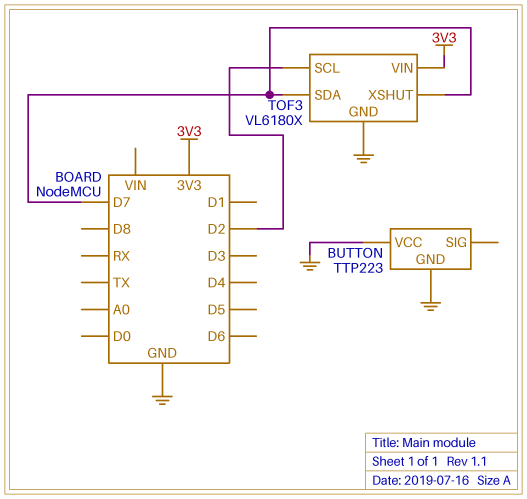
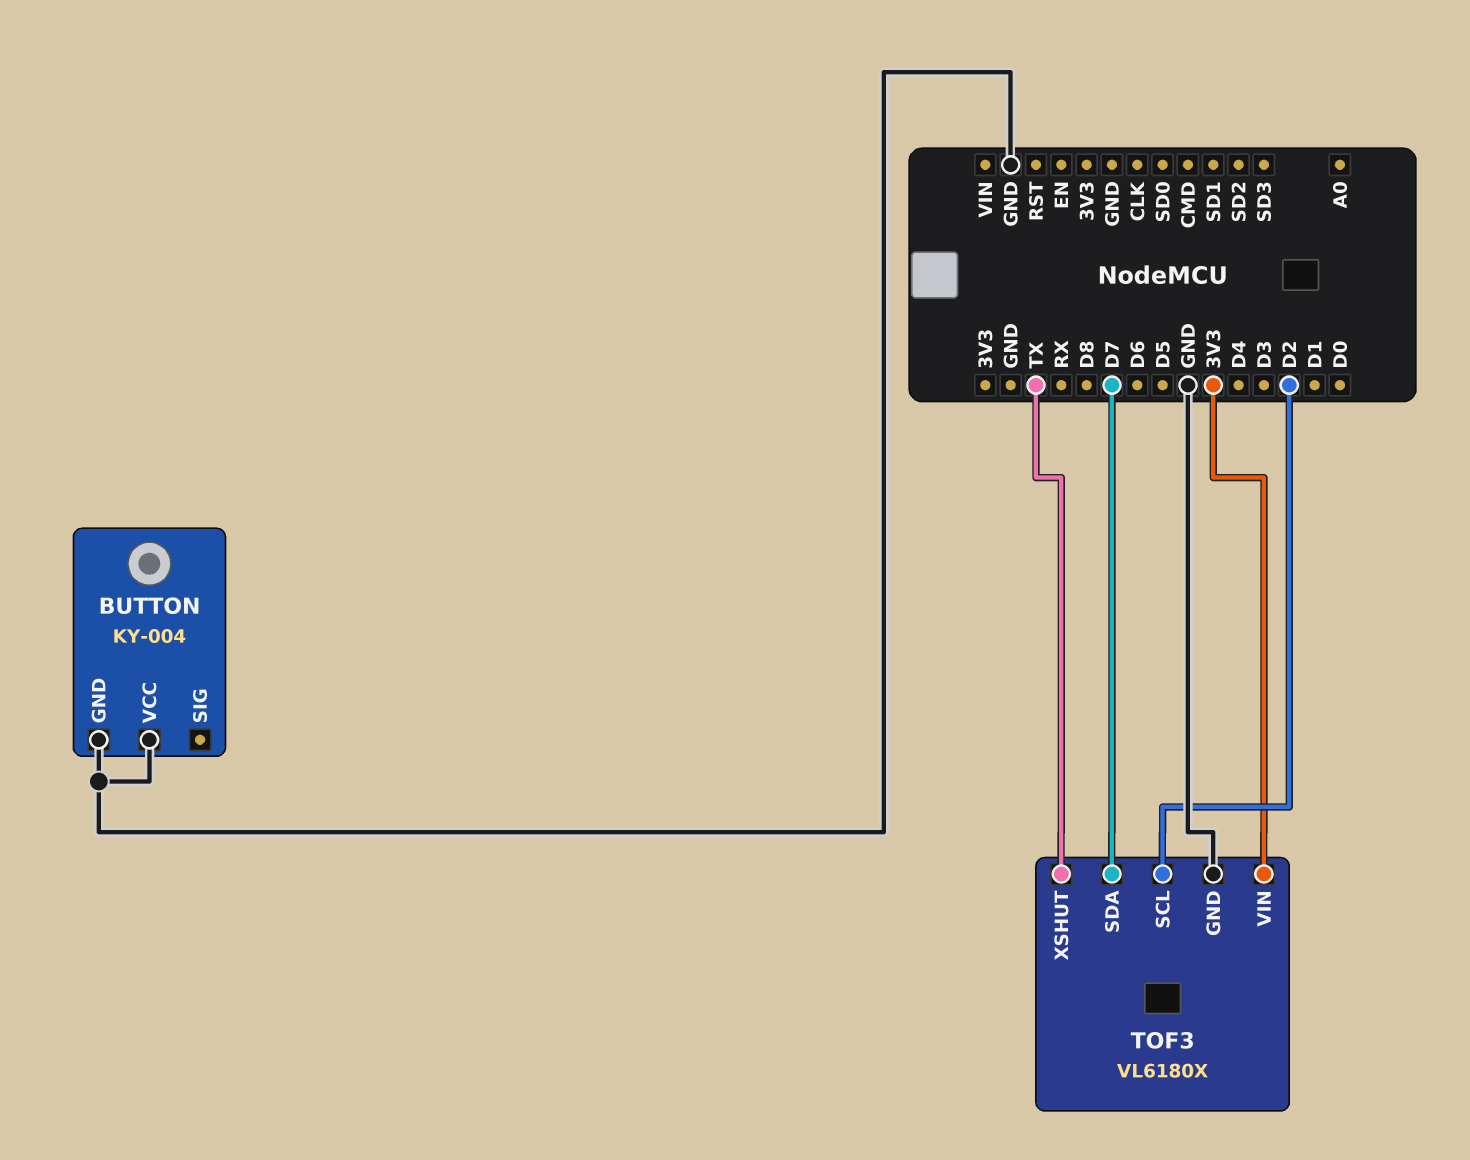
BUTTON: TTP223 -> KY-004
TOF3 pin XSHUT: D7 -> TX

